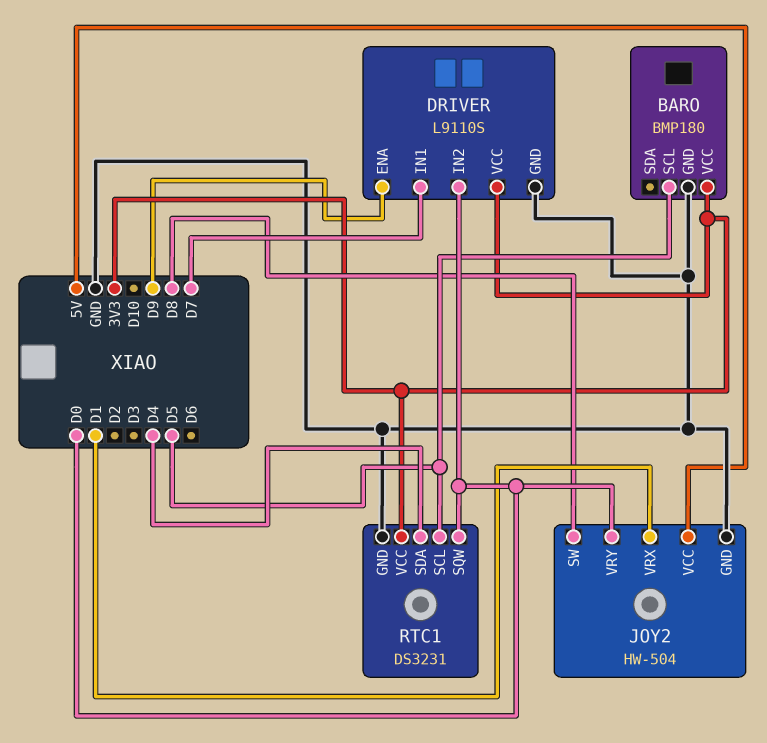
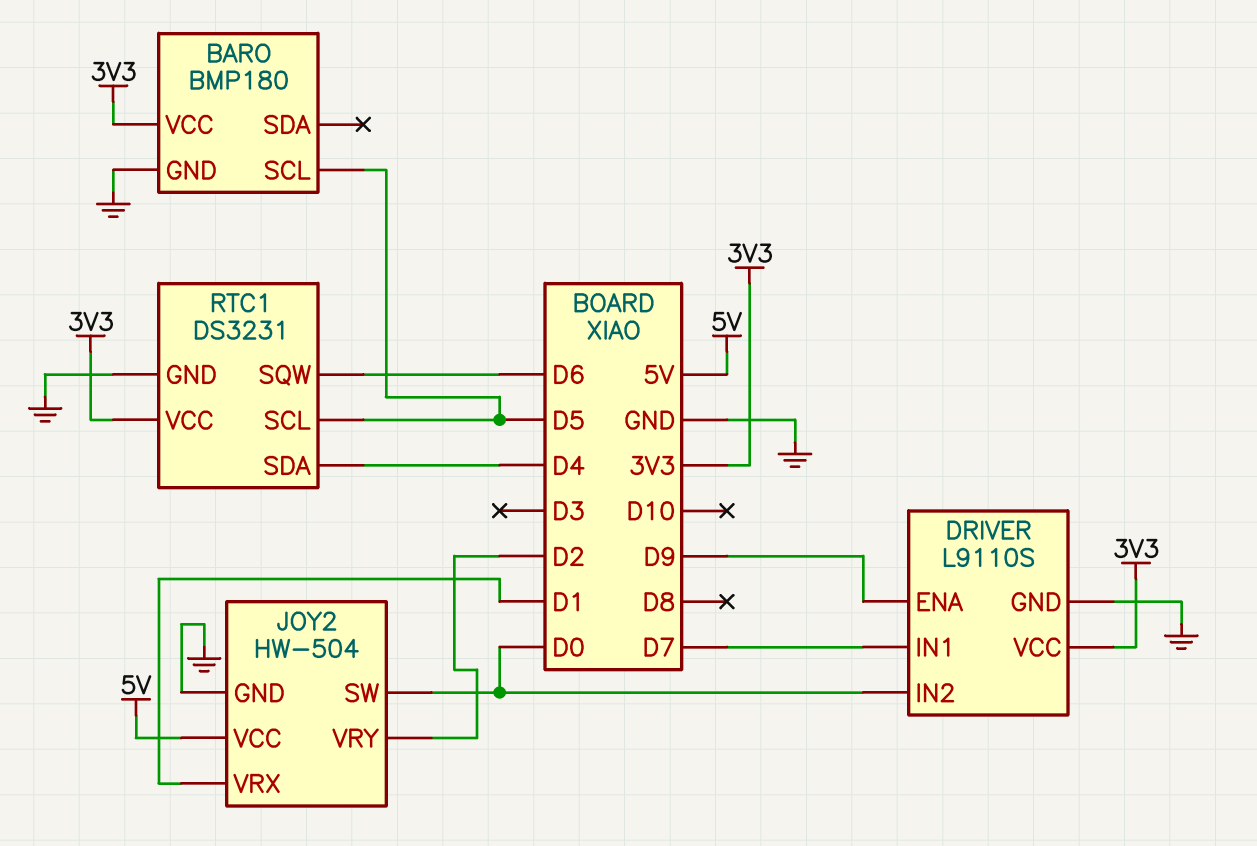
JOY2 pin SW: D8 -> D0
JOY2 pin VRY: D0 -> D2
RTC1 pin SQW: D0 -> D6

